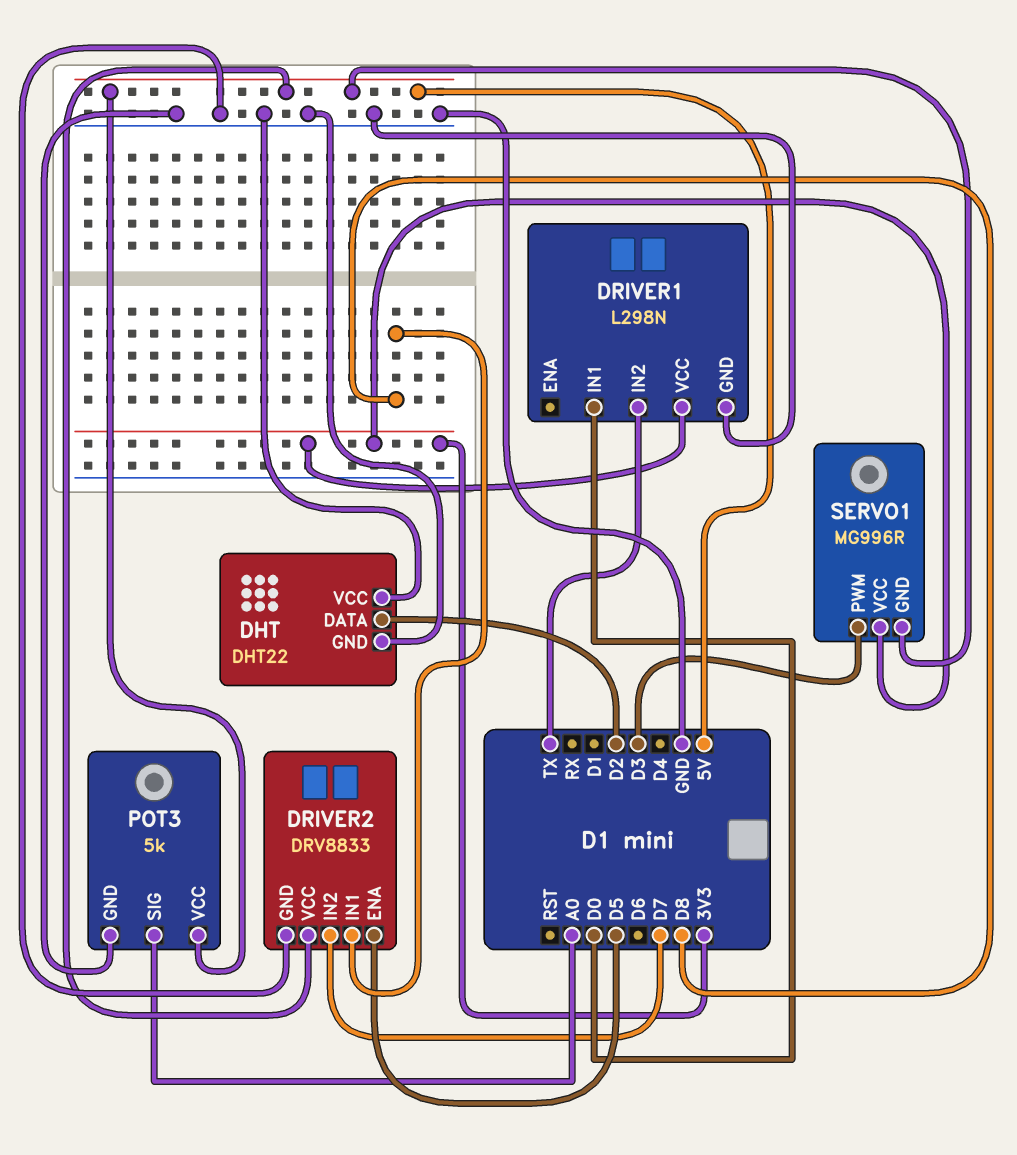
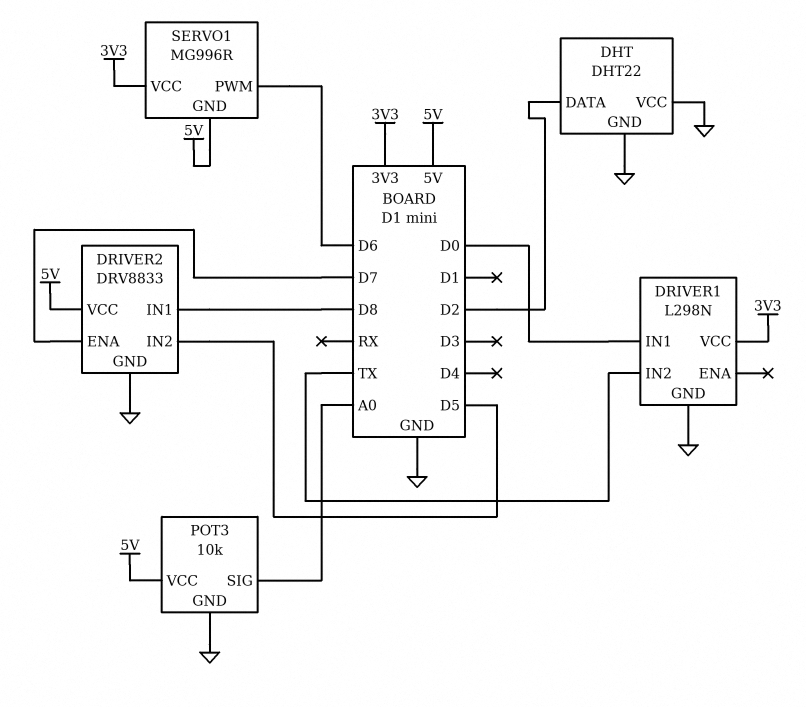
DRIVER2 pin ENA: D5 -> D7
DRIVER2 pin IN2: D7 -> D5
POT3: 5k -> 10k
SERVO1 pin PWM: D3 -> D6

